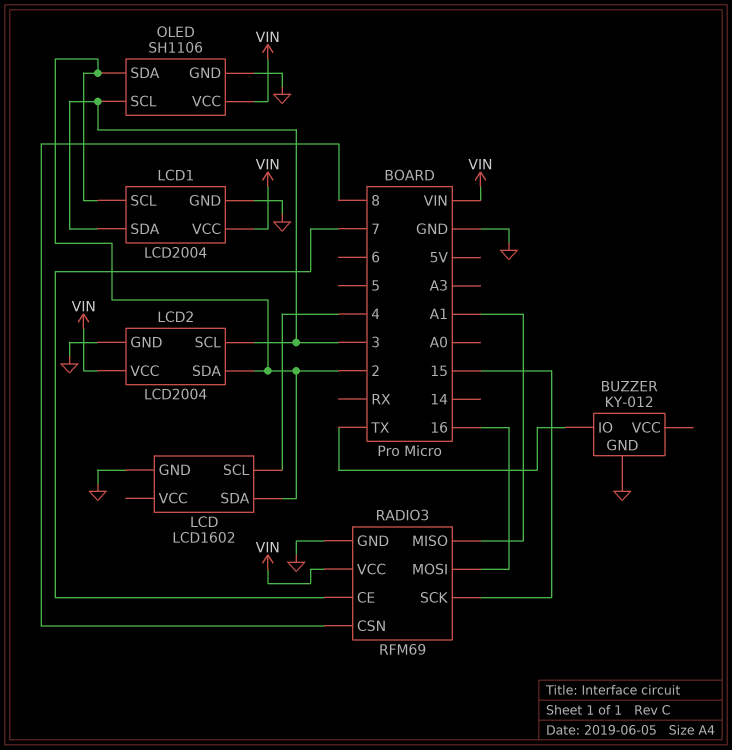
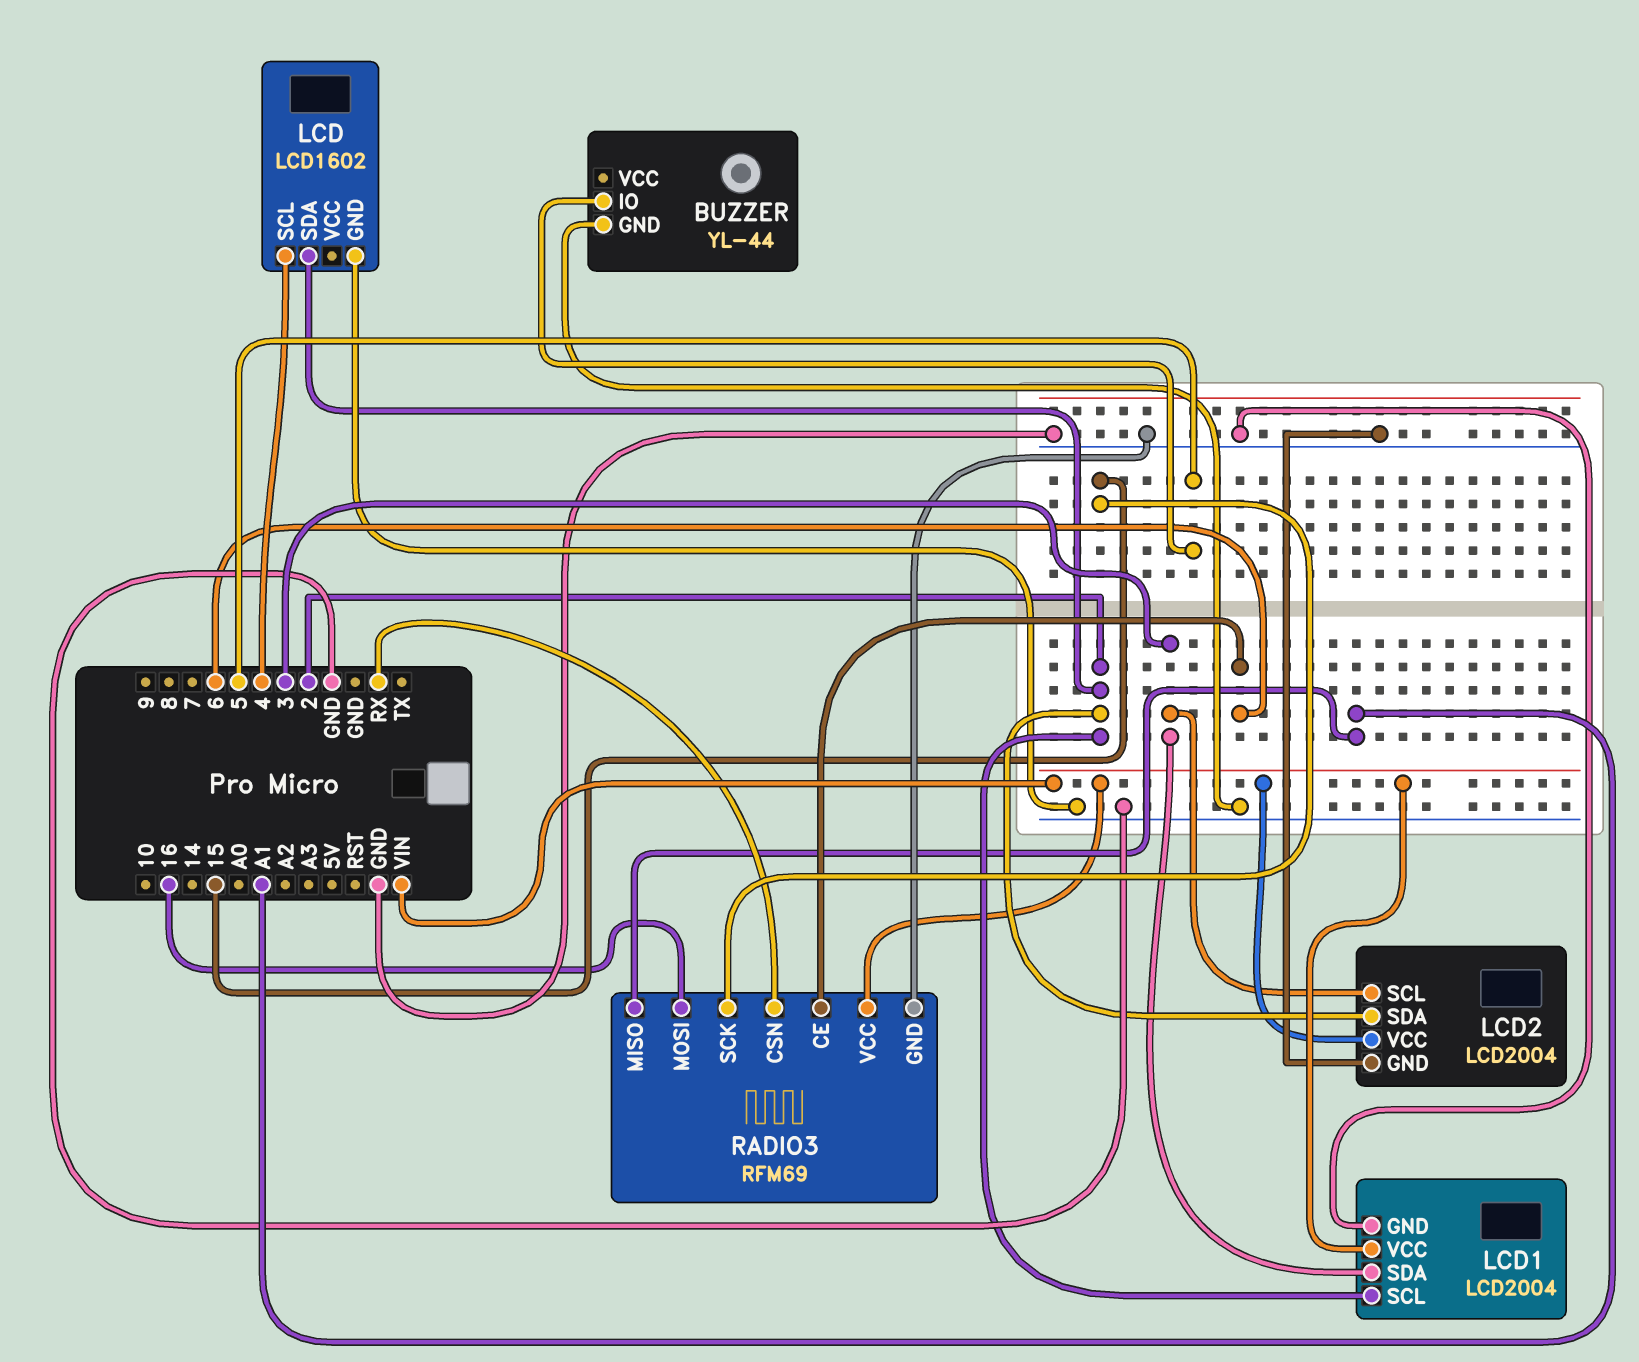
BUZZER: KY-012 -> YL-44
BUZZER pin IO: TX -> 5
OLED: SH1106 -> none
OLED pin GND: GND -> none
OLED pin SCL: 3 -> none
OLED pin SDA: 2 -> none
OLED pin VCC: VIN -> none
RADIO3 pin CE: 7 -> 6
RADIO3 pin CSN: 8 -> RX

